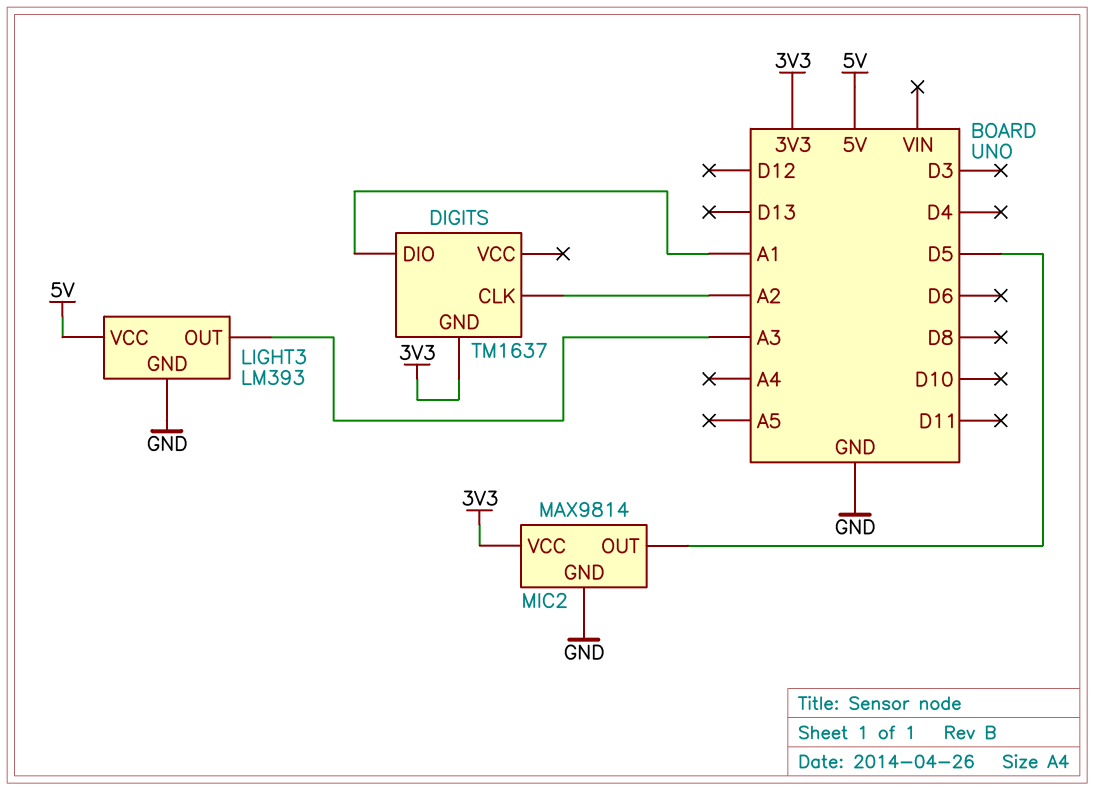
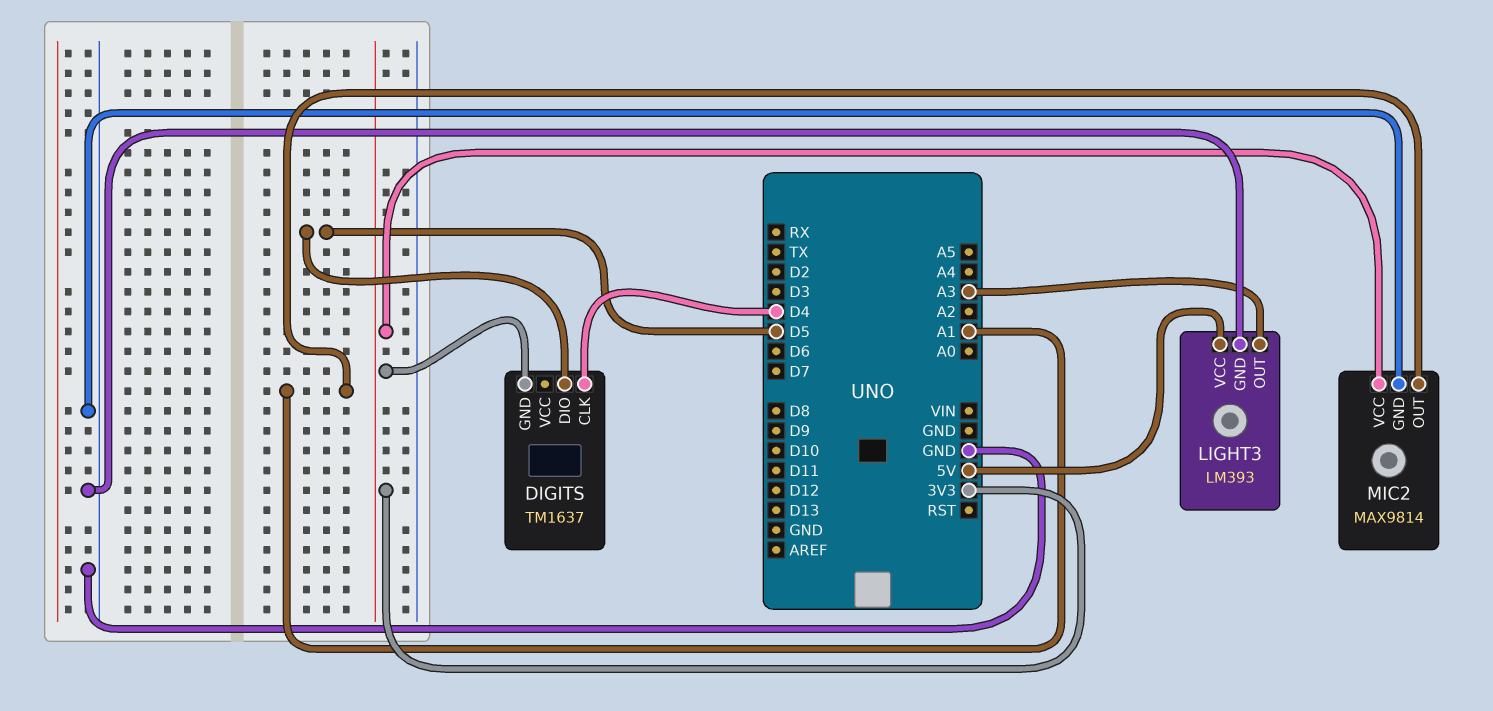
DIGITS pin CLK: A2 -> D4
DIGITS pin DIO: A1 -> D5
MIC2 pin OUT: D5 -> A1

